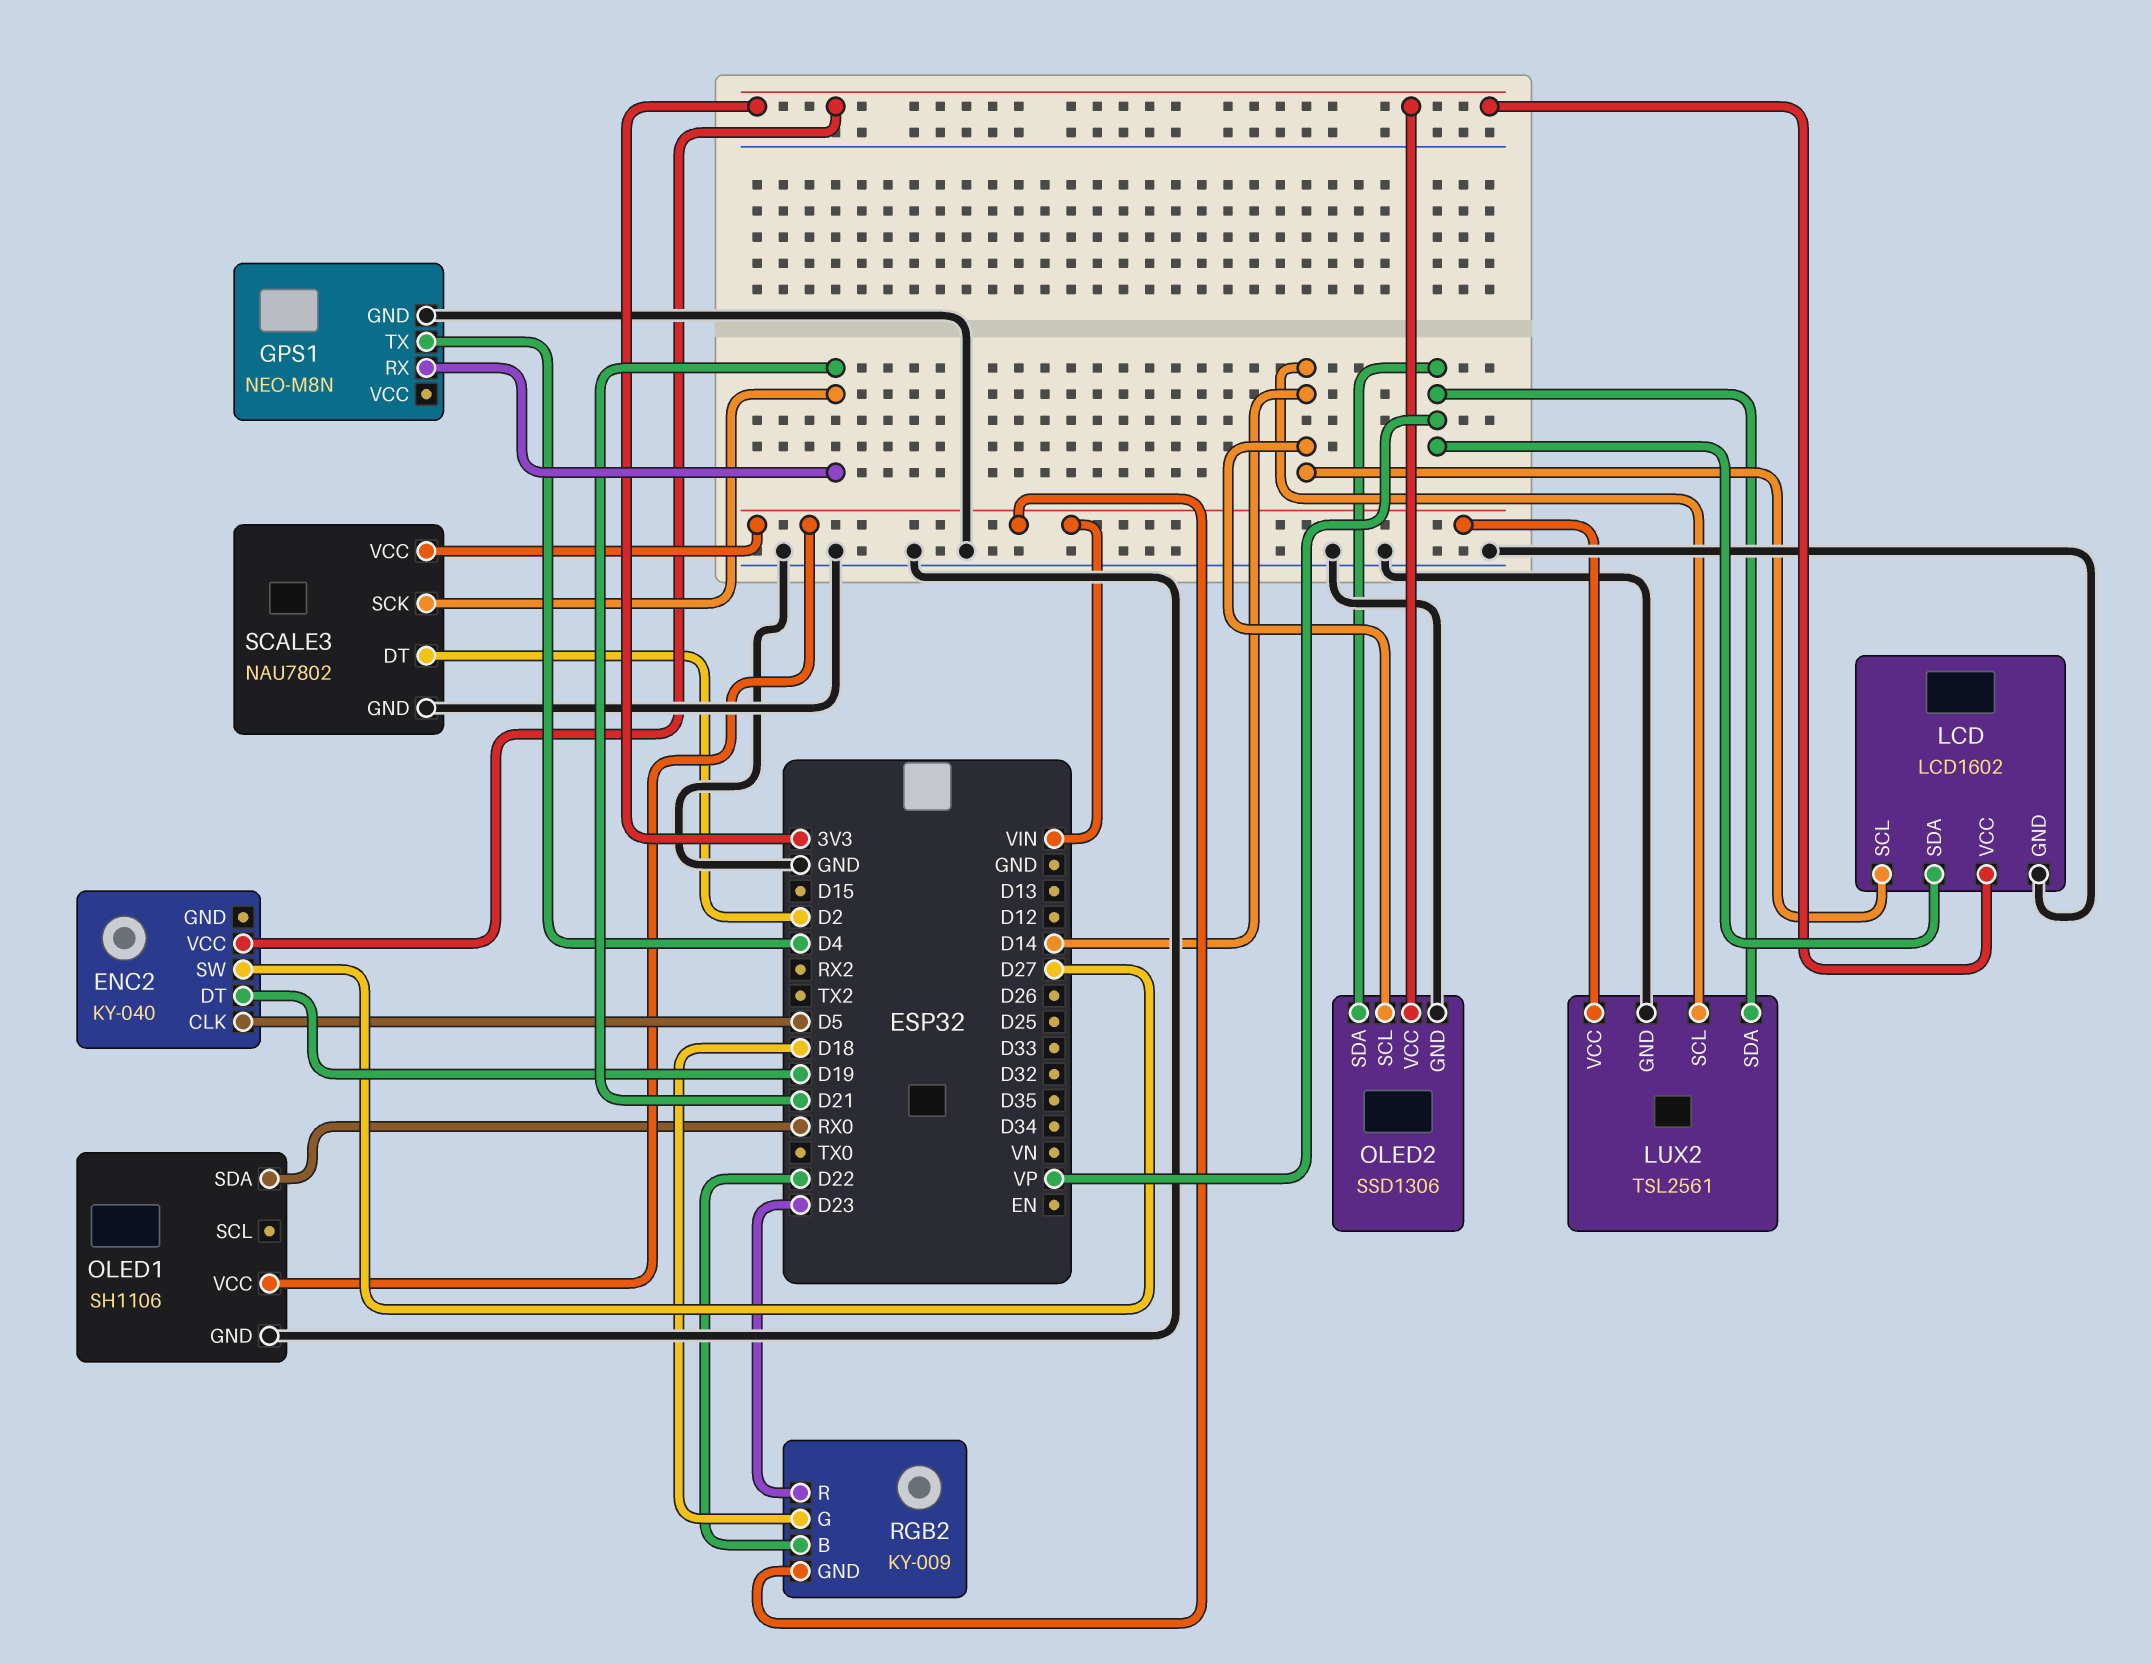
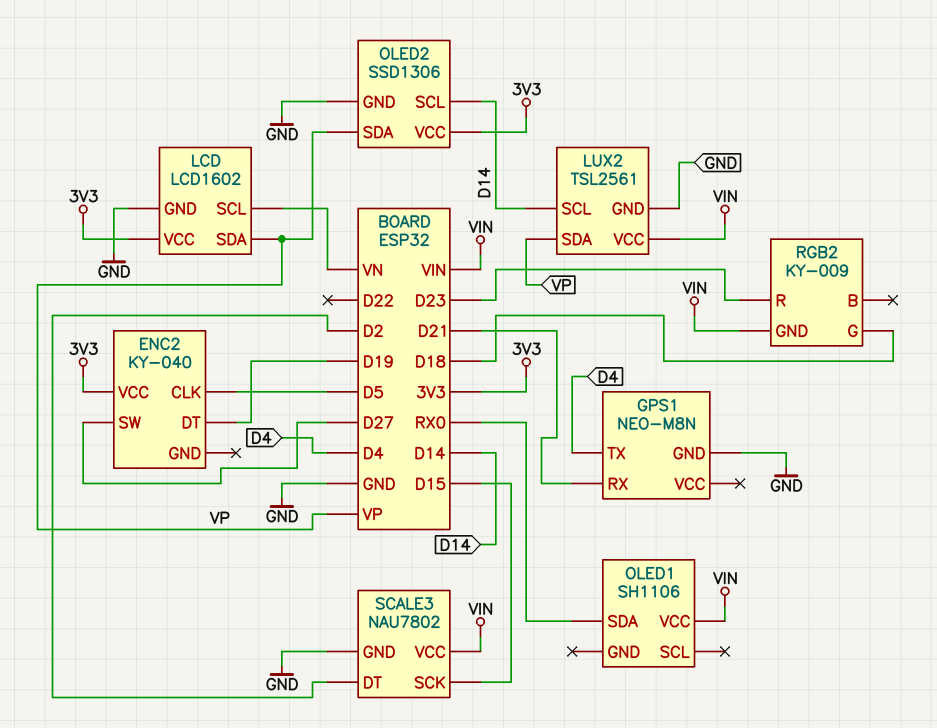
LCD pin SCL: D14 -> VN
OLED1 pin GND: GND -> none
RGB2 pin B: D22 -> none
SCALE3 pin SCK: D21 -> D15

